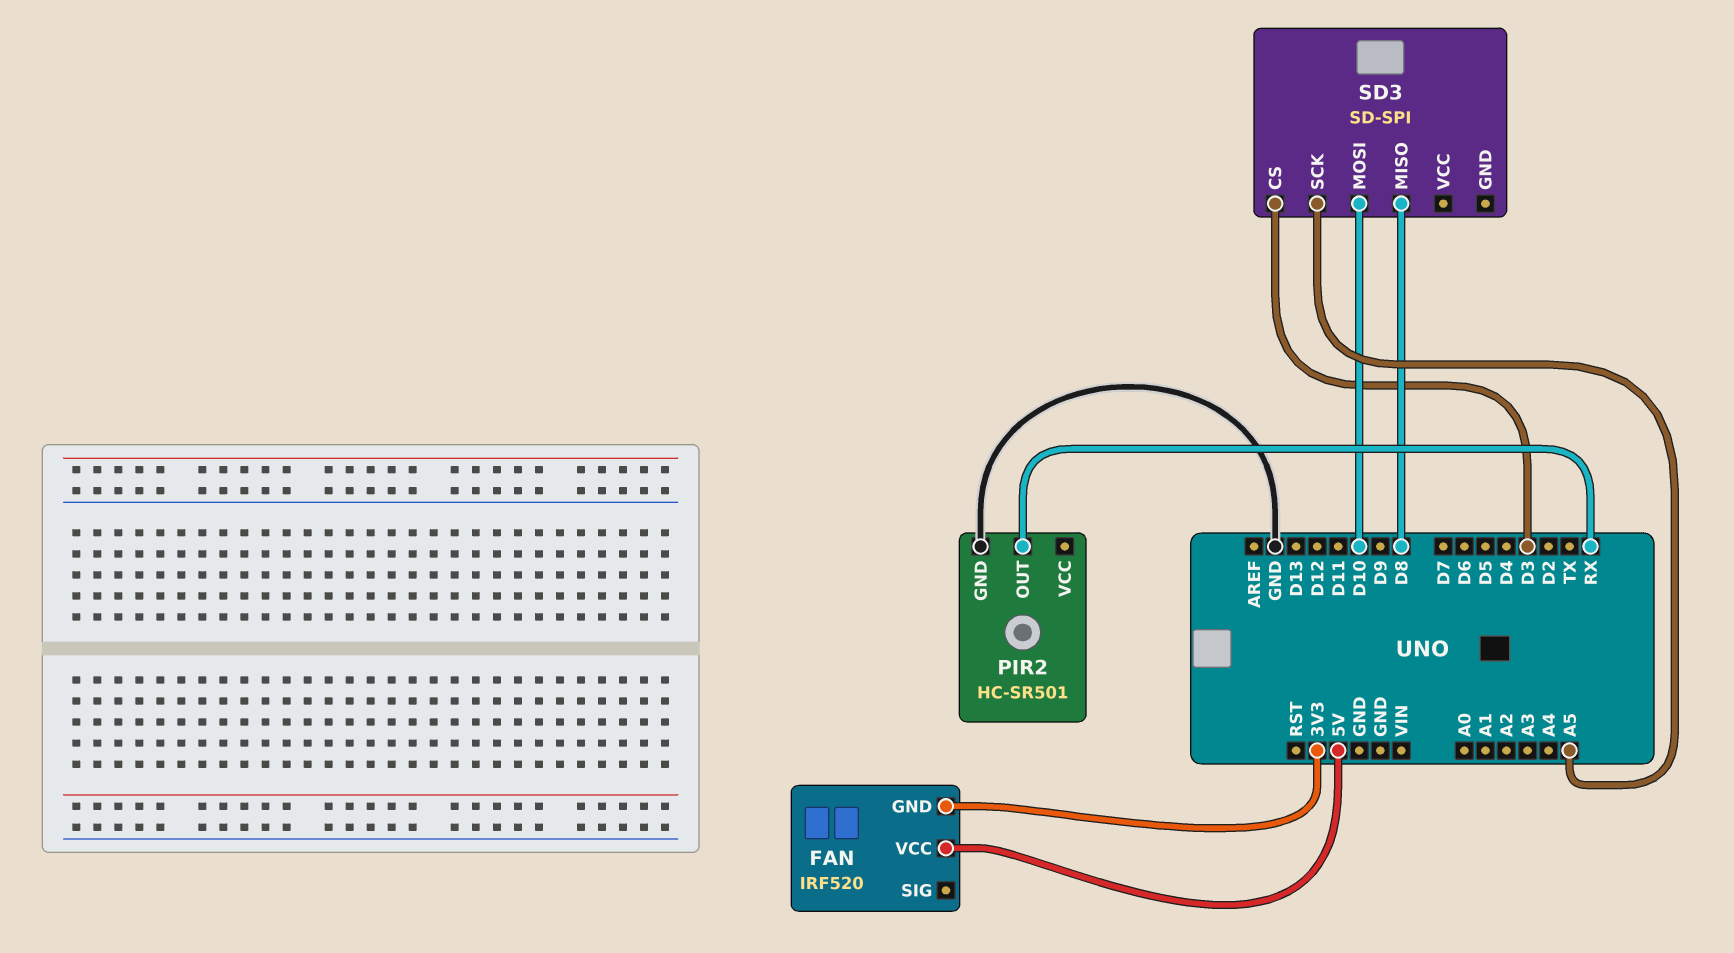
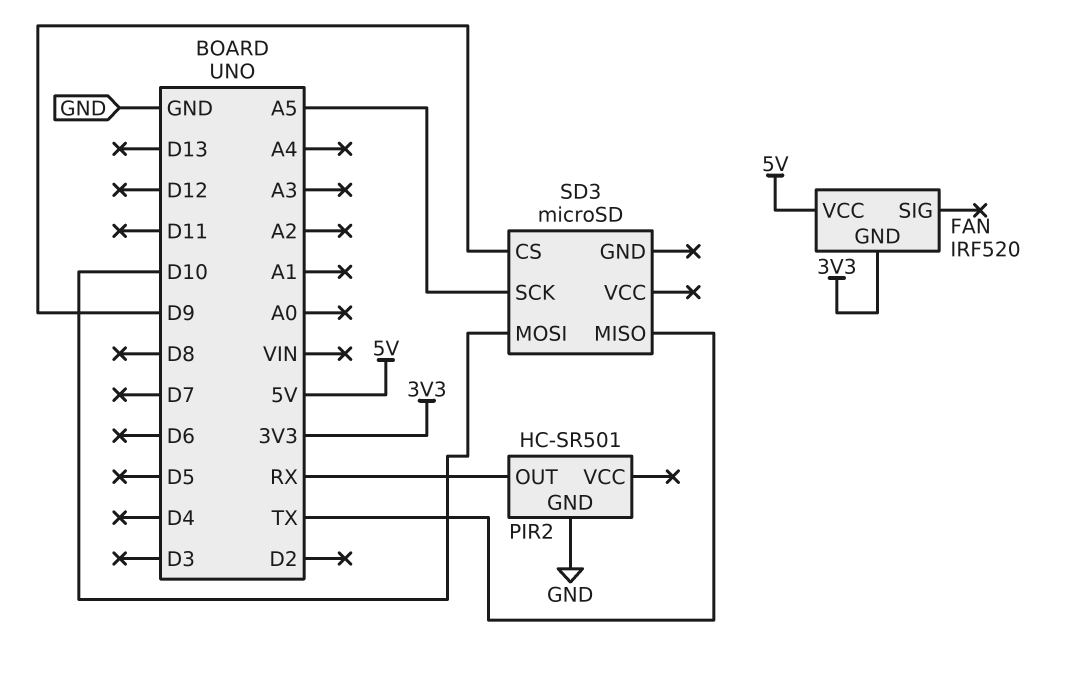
SD3: SD-SPI -> microSD
SD3 pin CS: D3 -> D9
SD3 pin MISO: D8 -> TX

